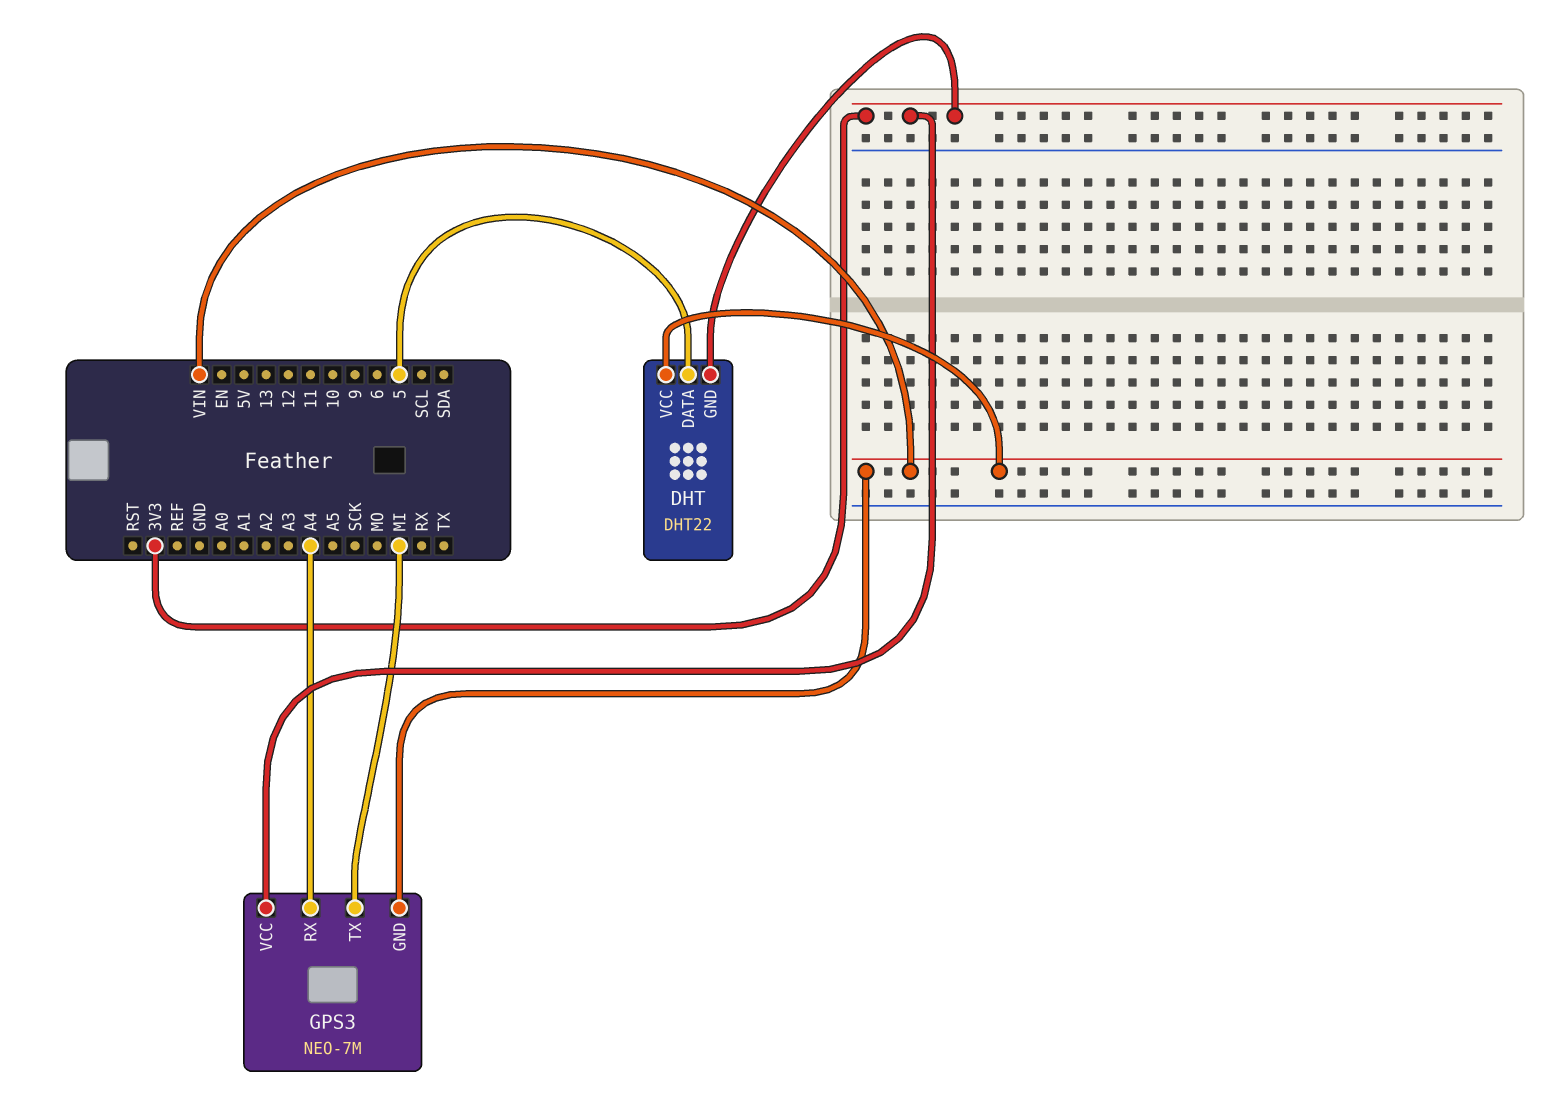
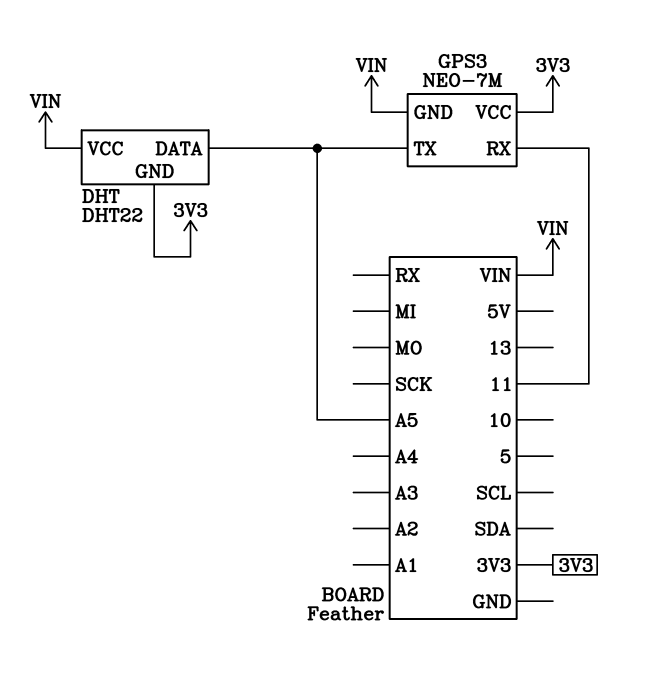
DHT pin DATA: 5 -> A5
GPS3 pin RX: A4 -> 11
GPS3 pin TX: MI -> A5

